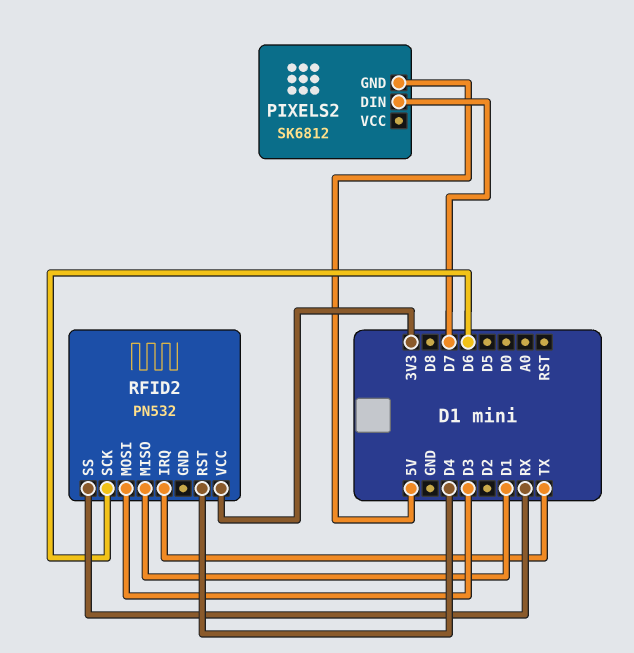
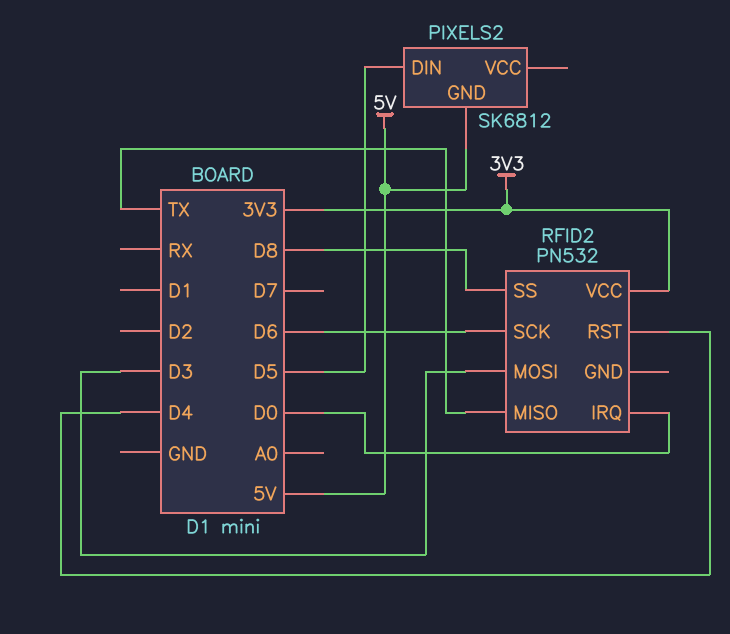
PIXELS2 pin DIN: D7 -> D5
RFID2 pin IRQ: TX -> D0
RFID2 pin MISO: D1 -> TX
RFID2 pin SS: RX -> D8

